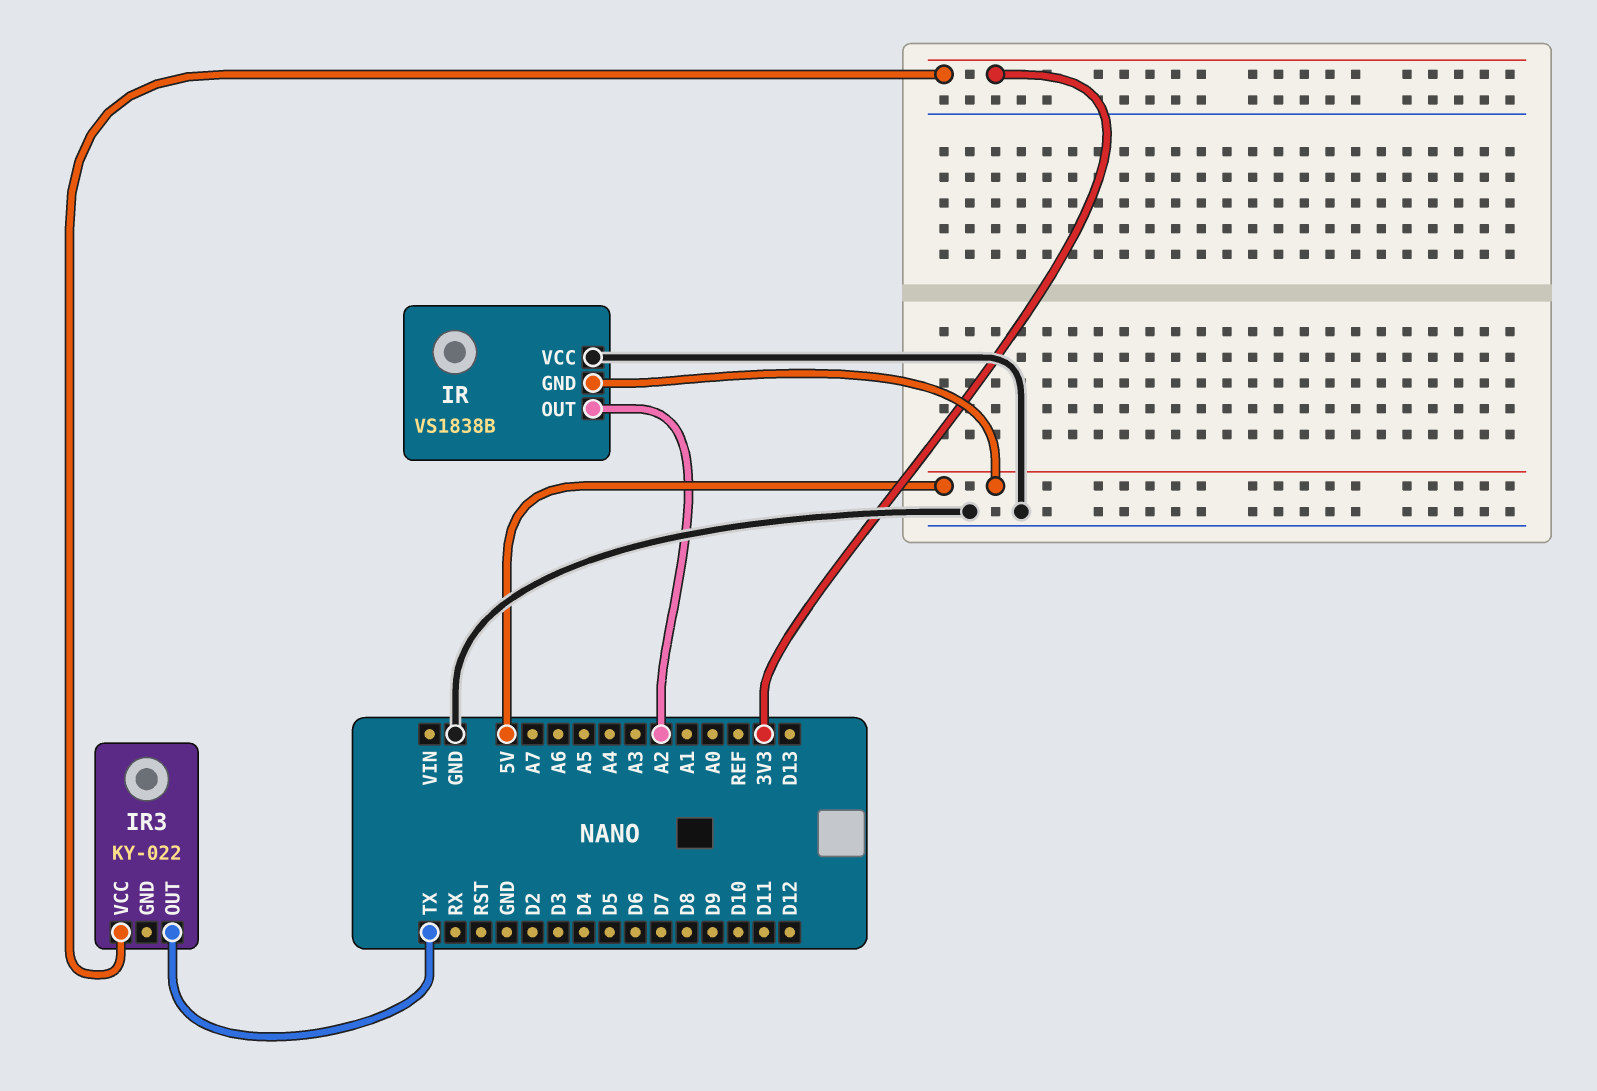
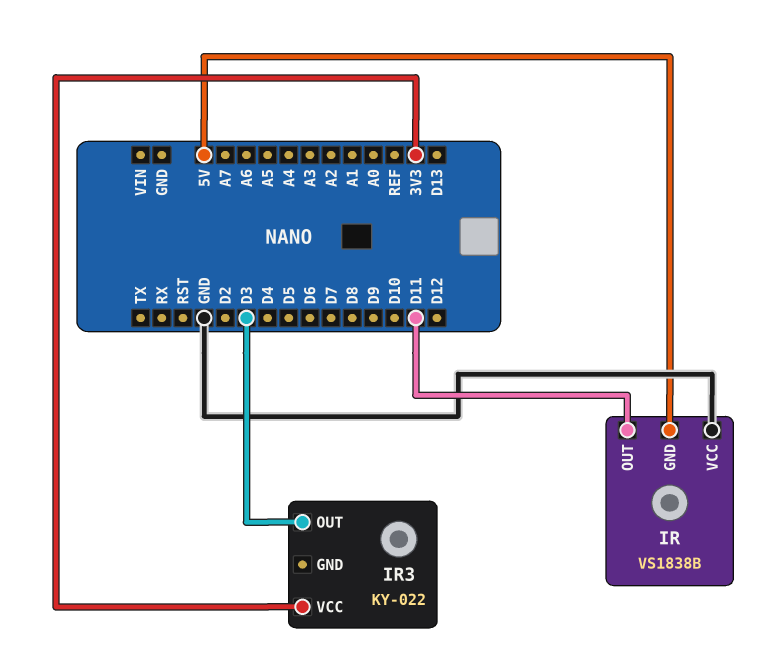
IR pin OUT: A2 -> D11
IR3 pin OUT: TX -> D3

